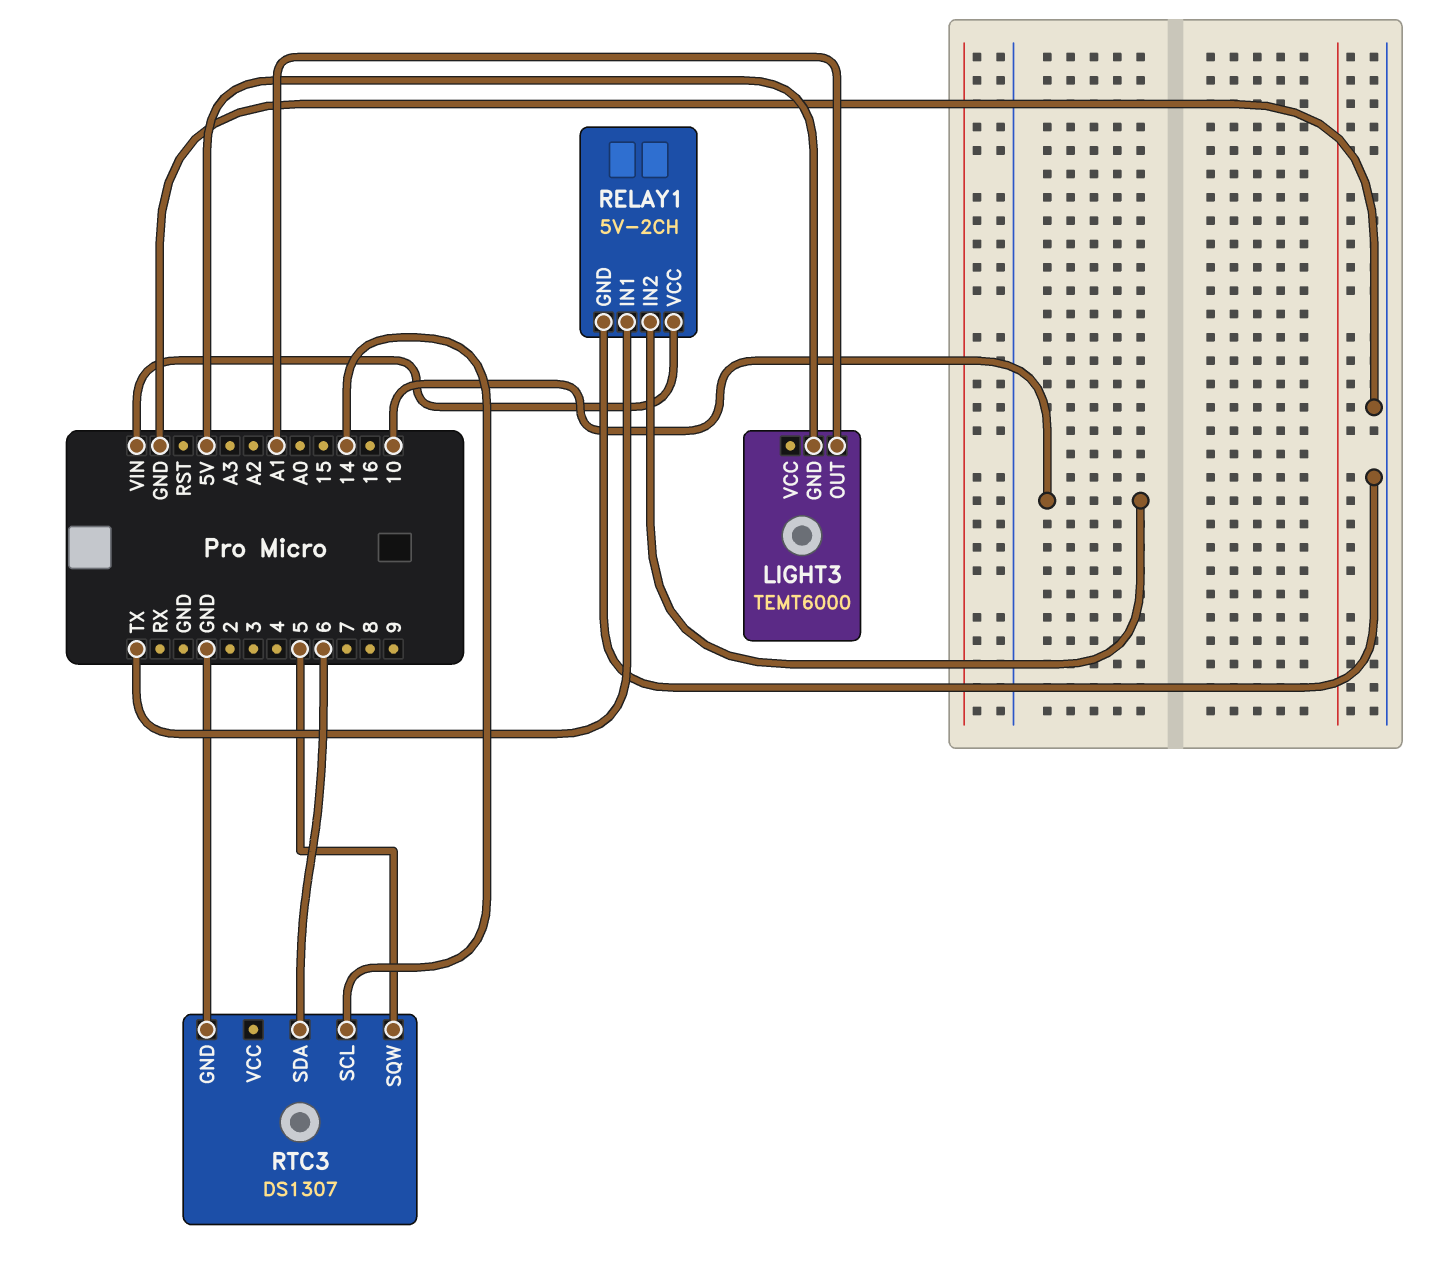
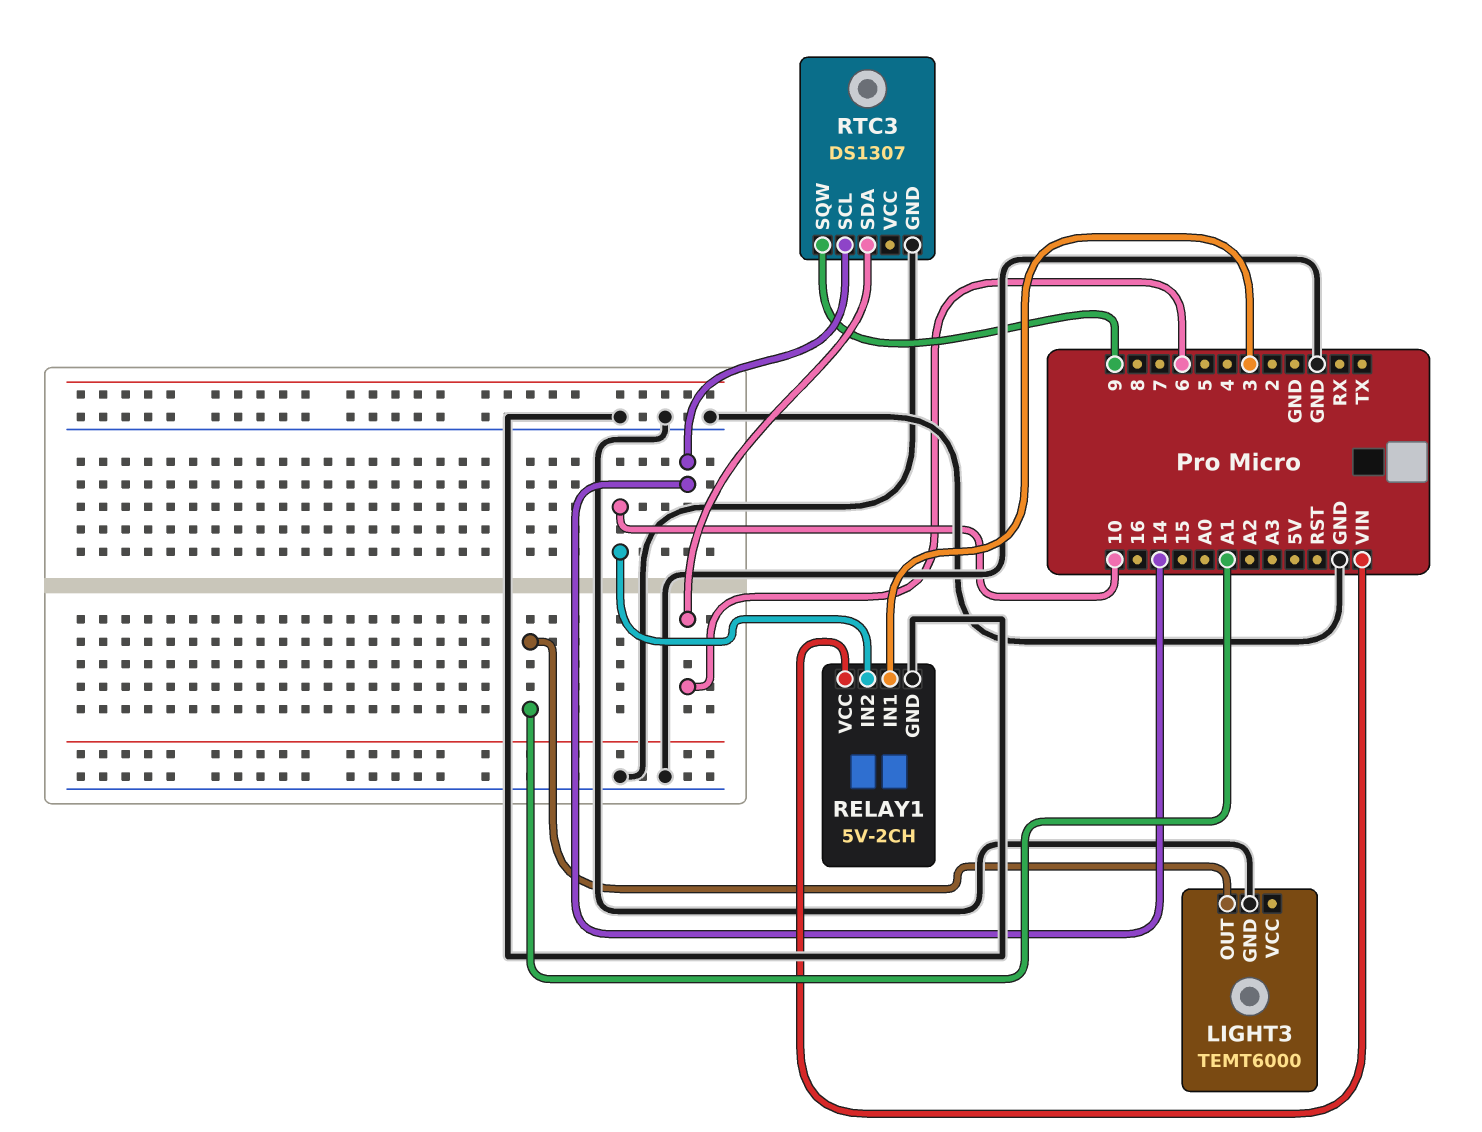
LIGHT3 pin GND: 5V -> GND
RELAY1 pin IN1: TX -> 3
RTC3 pin SQW: 5 -> 9

